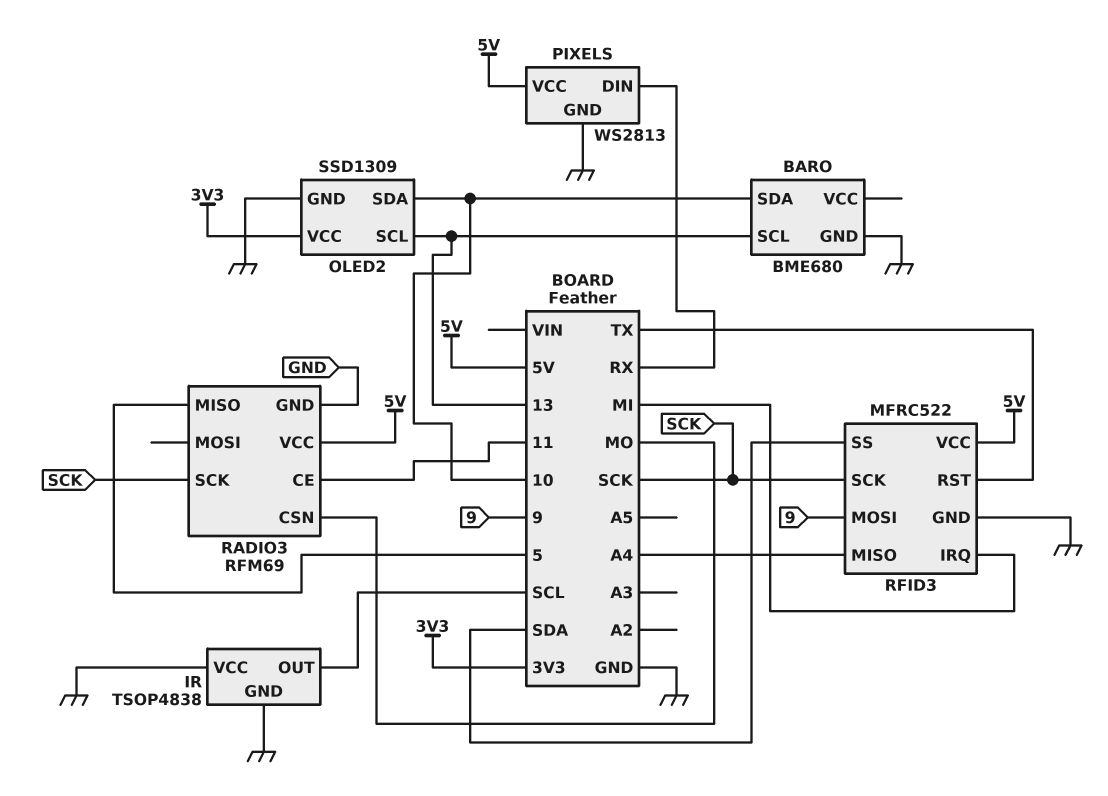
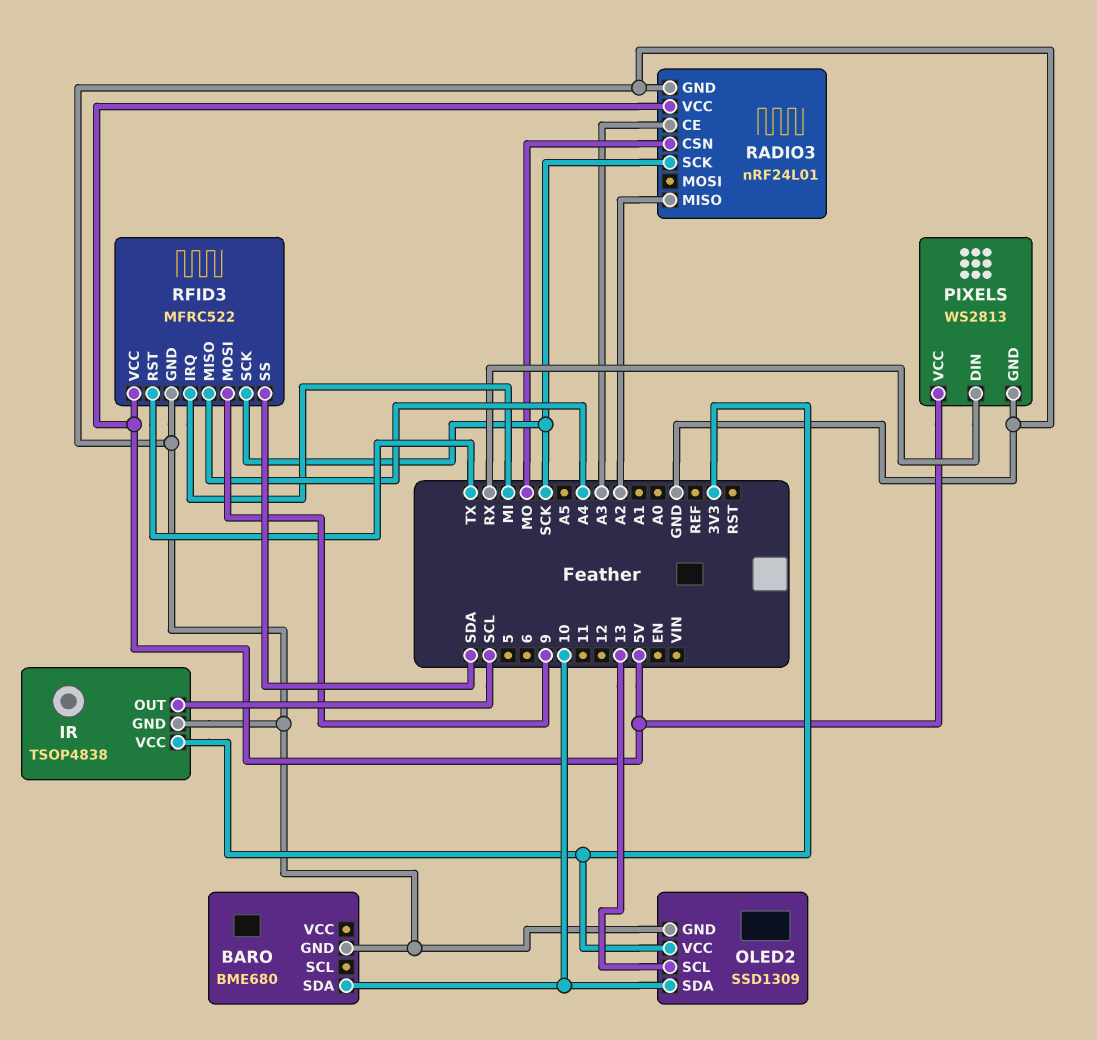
BARO pin SCL: 13 -> none
IR pin VCC: GND -> 3V3
RADIO3: RFM69 -> nRF24L01
RADIO3 pin CE: 11 -> A3
RADIO3 pin MISO: 5 -> A2

